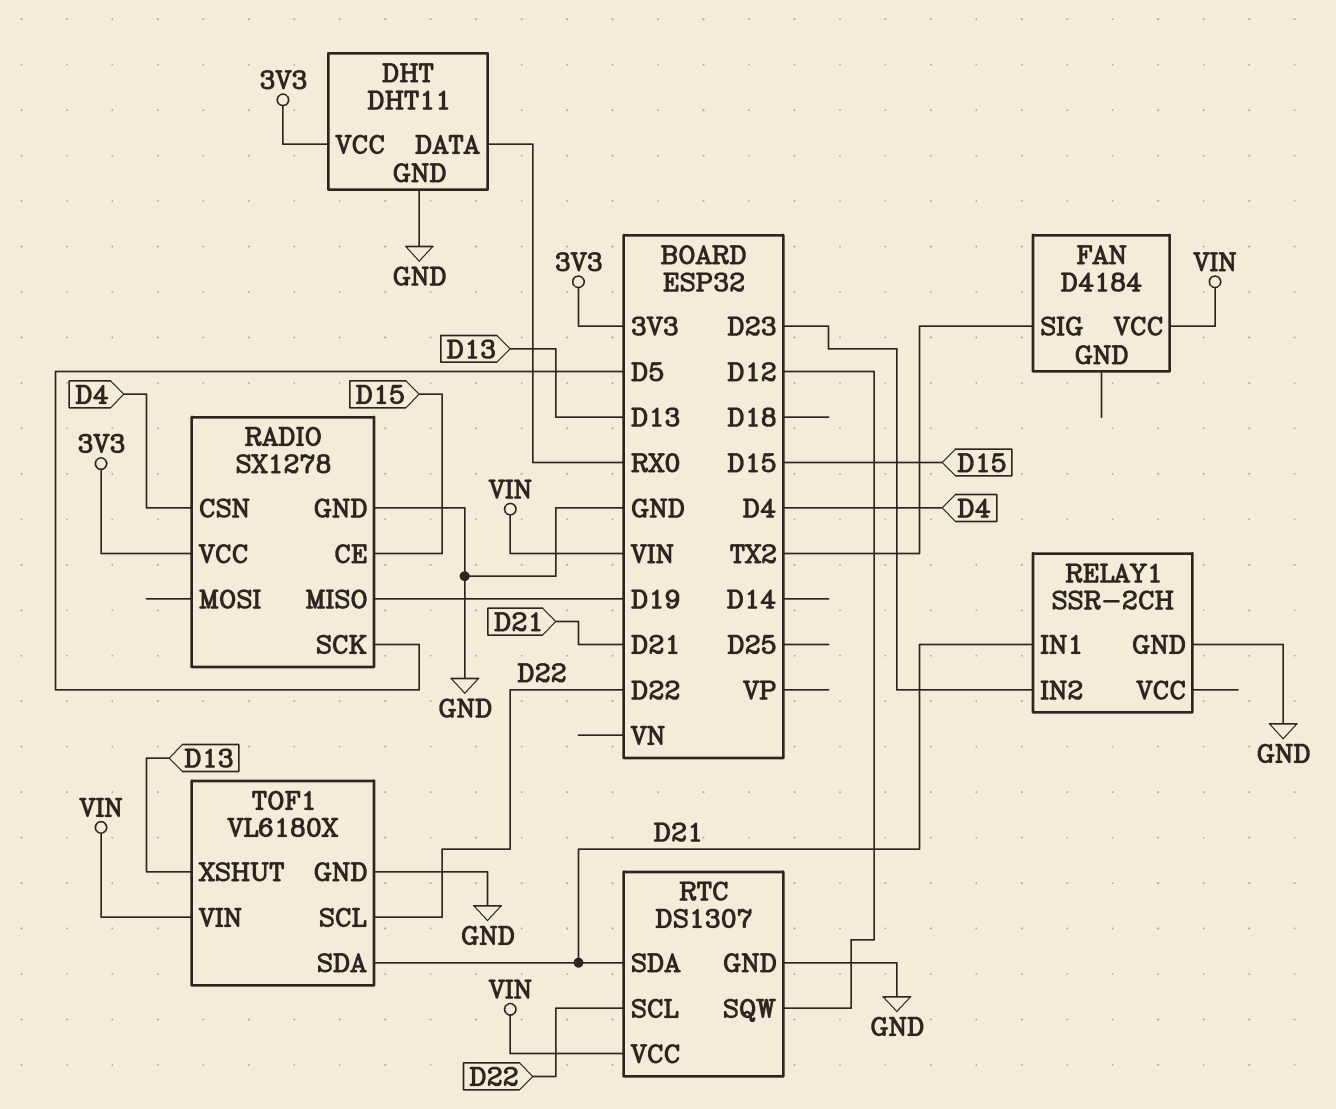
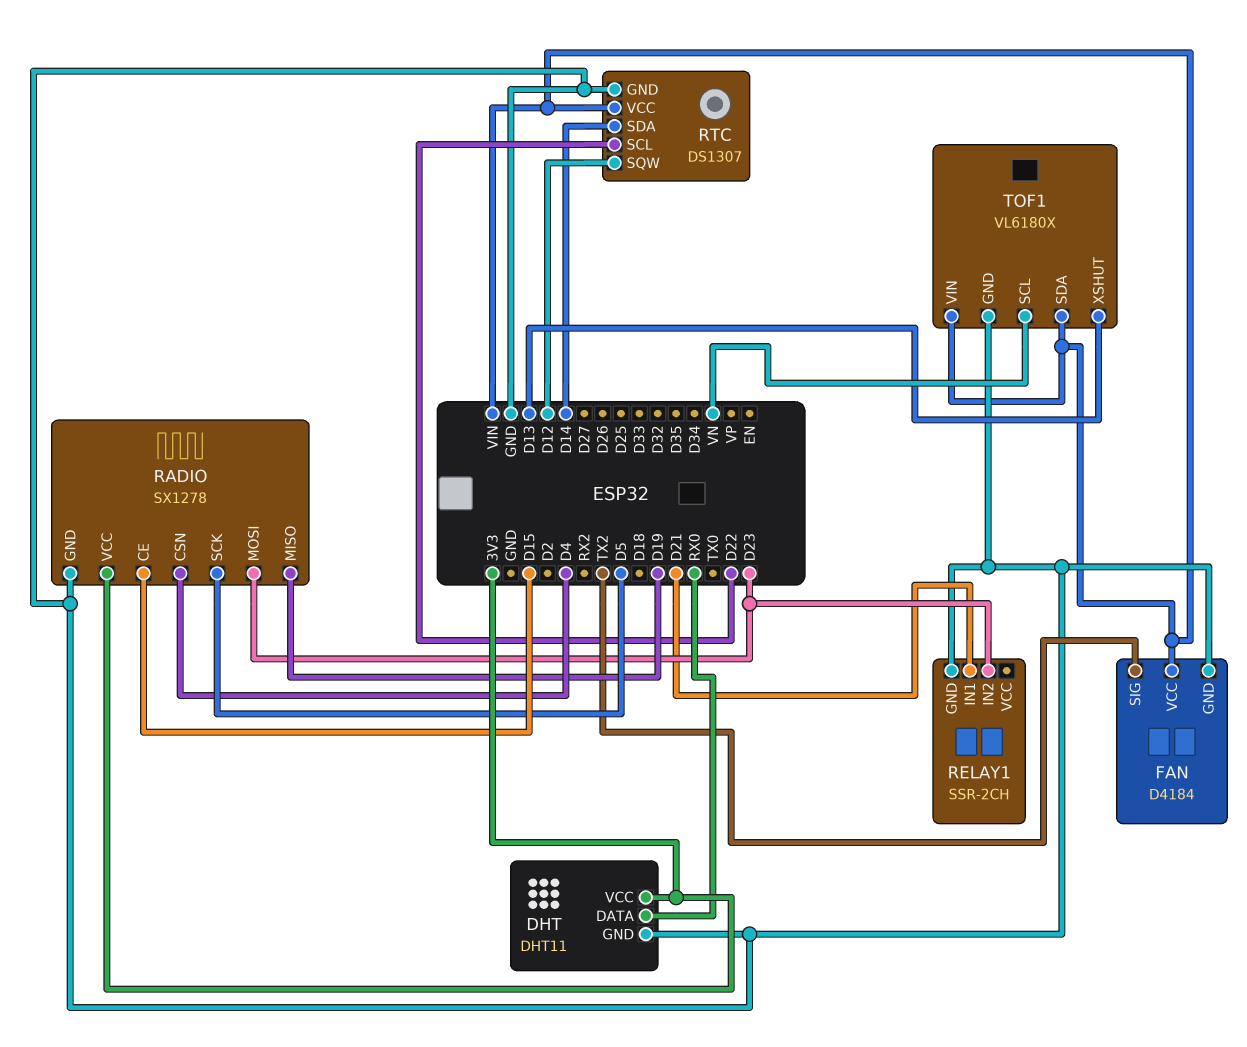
FAN pin GND: none -> GND
RADIO pin MOSI: none -> D23
RTC pin SDA: D21 -> D14
TOF1 pin SCL: D22 -> VN
TOF1 pin SDA: D21 -> VIN

